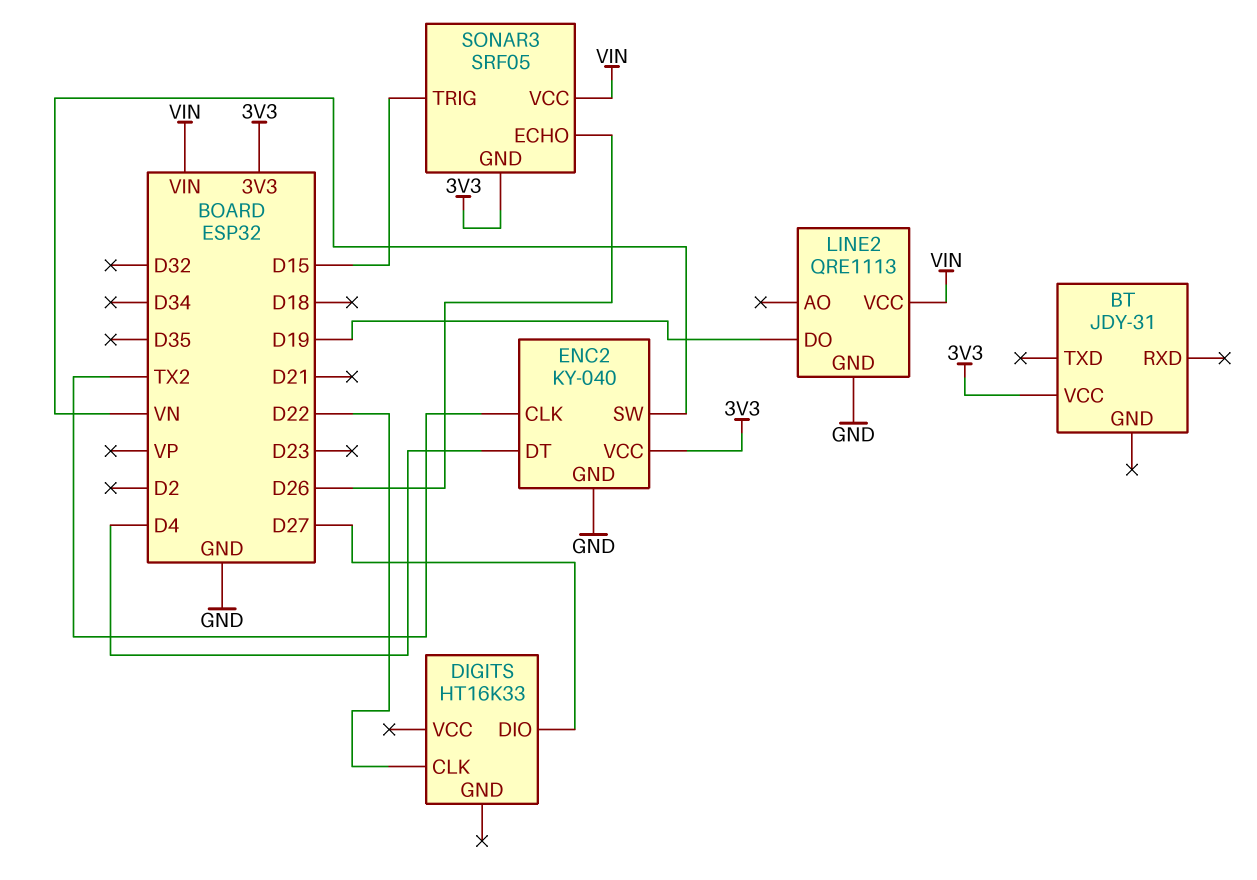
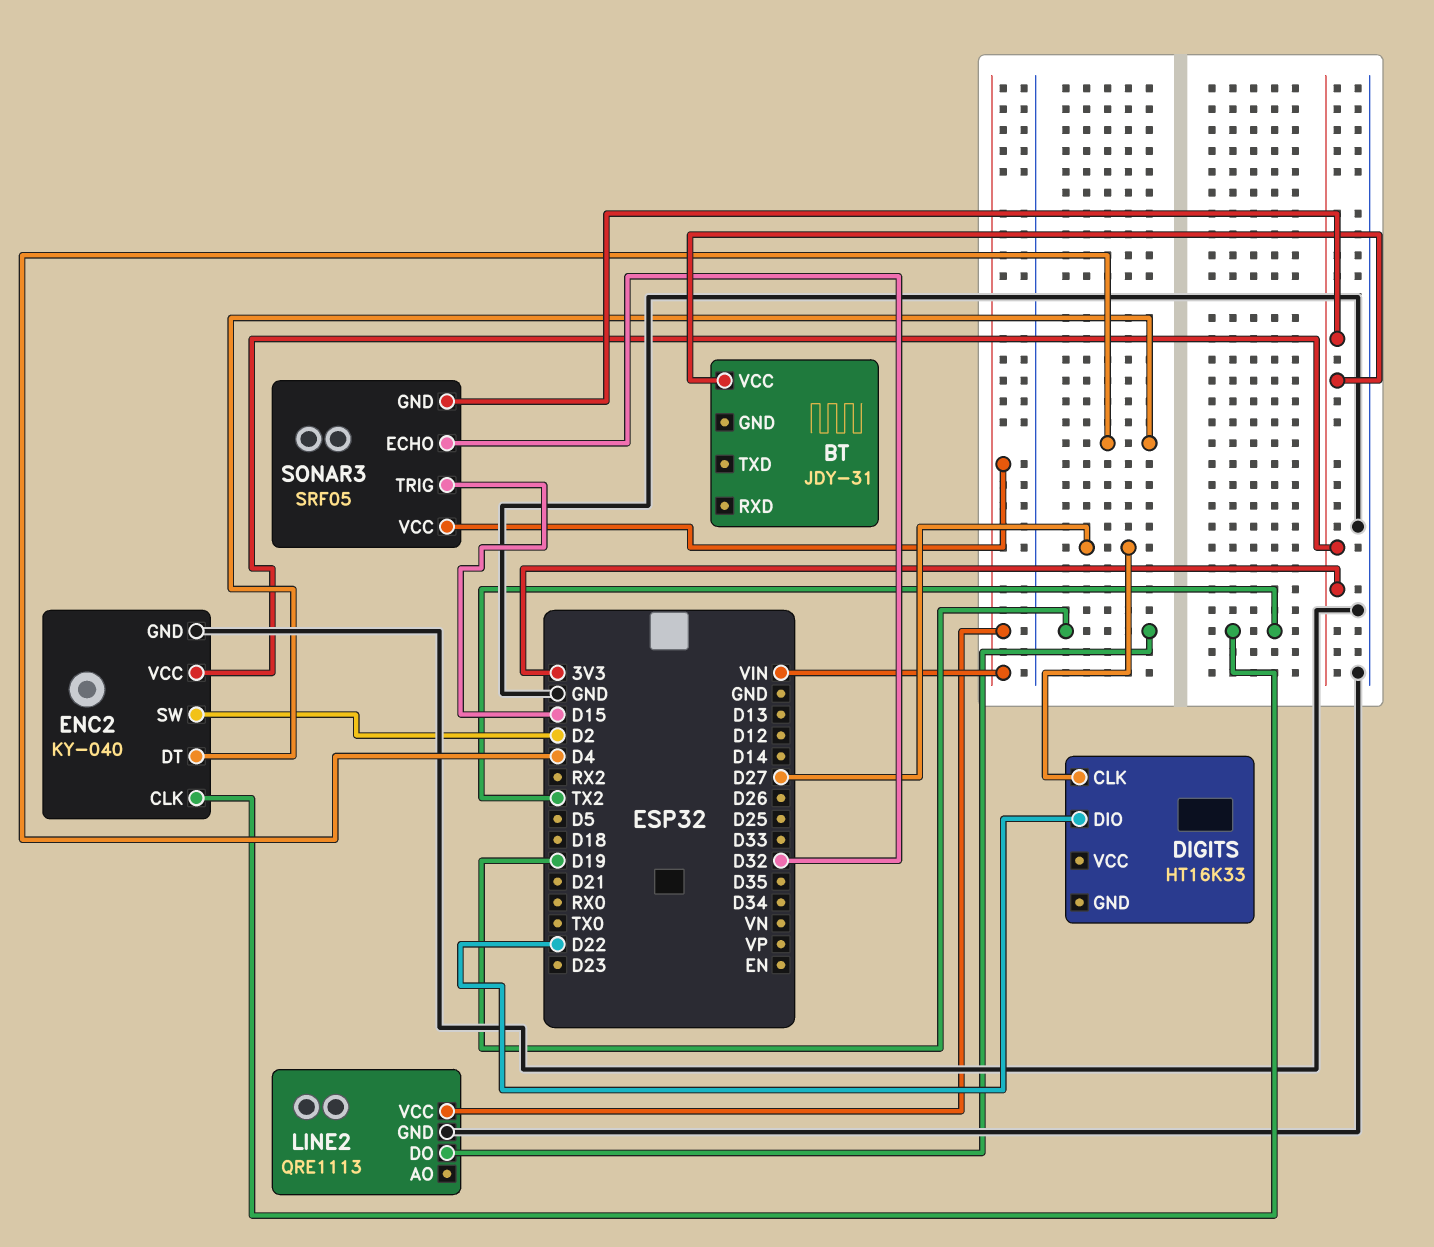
DIGITS pin CLK: D22 -> D27
DIGITS pin DIO: D27 -> D22
ENC2 pin SW: VN -> D2
SONAR3 pin ECHO: D26 -> D32

